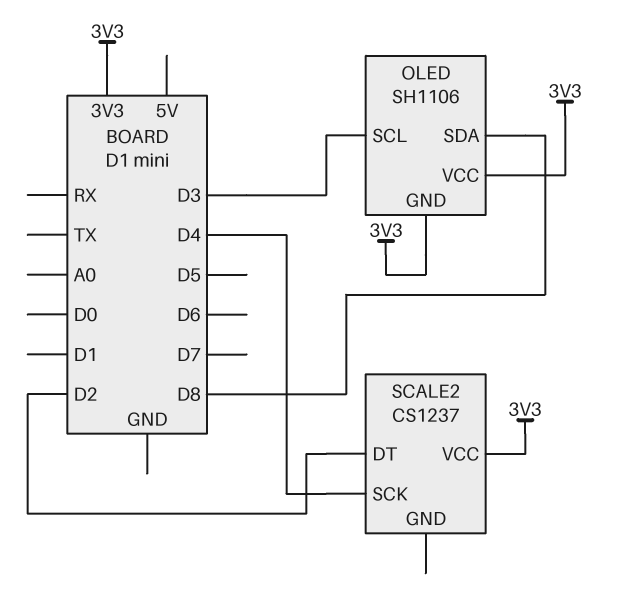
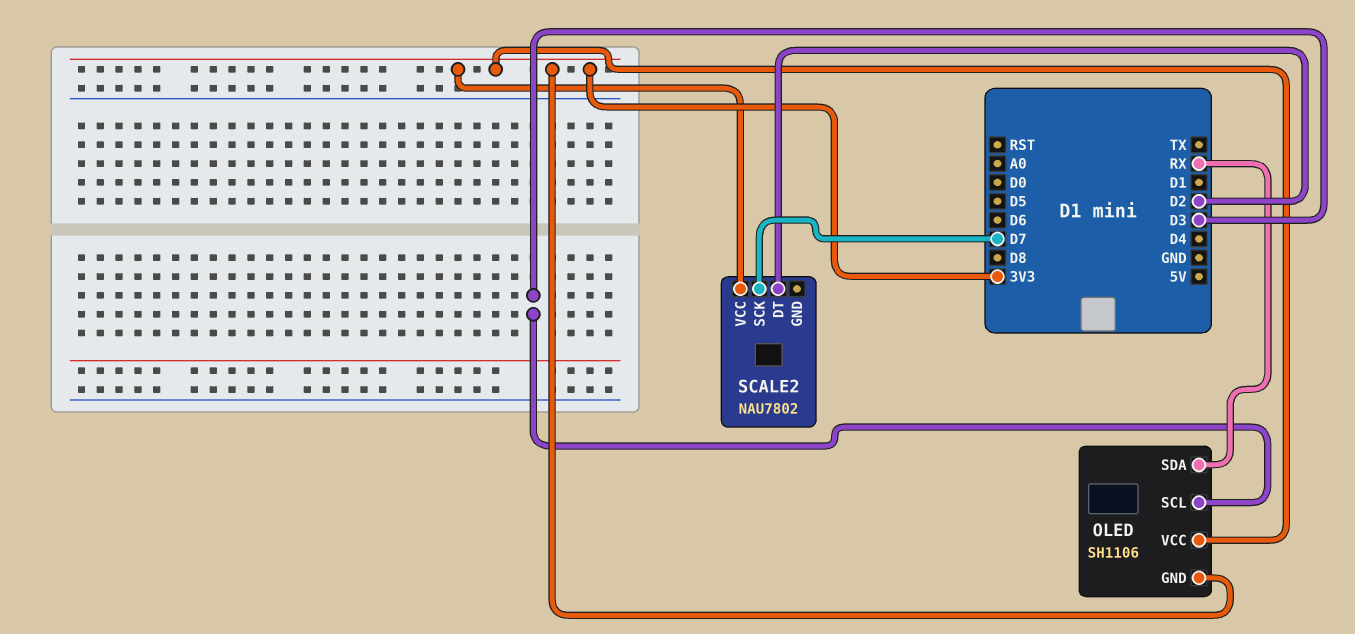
OLED pin SDA: D8 -> RX
SCALE2: CS1237 -> NAU7802
SCALE2 pin SCK: D4 -> D7

